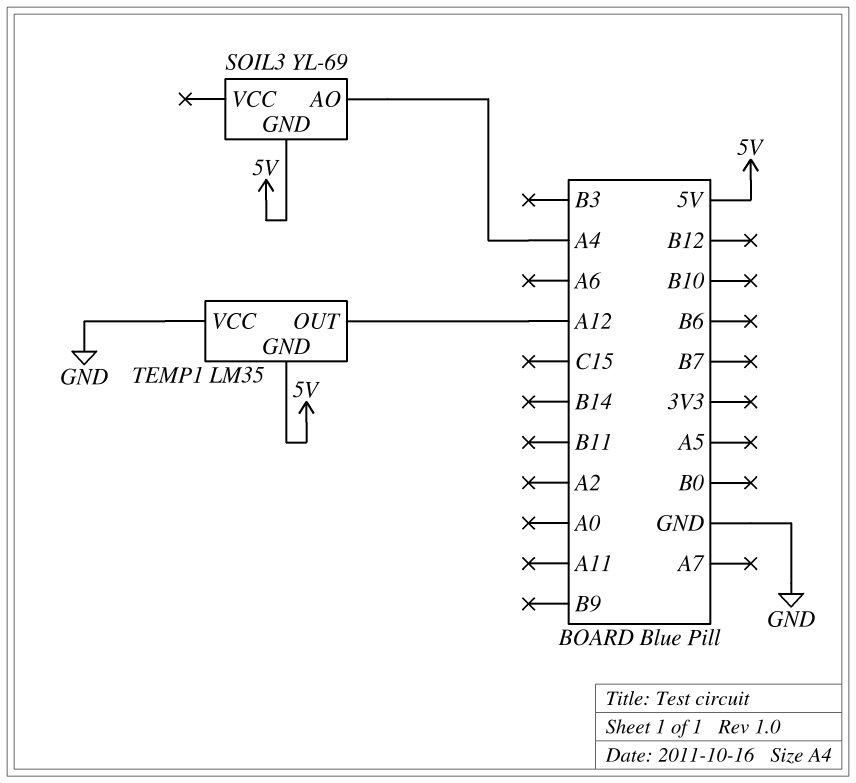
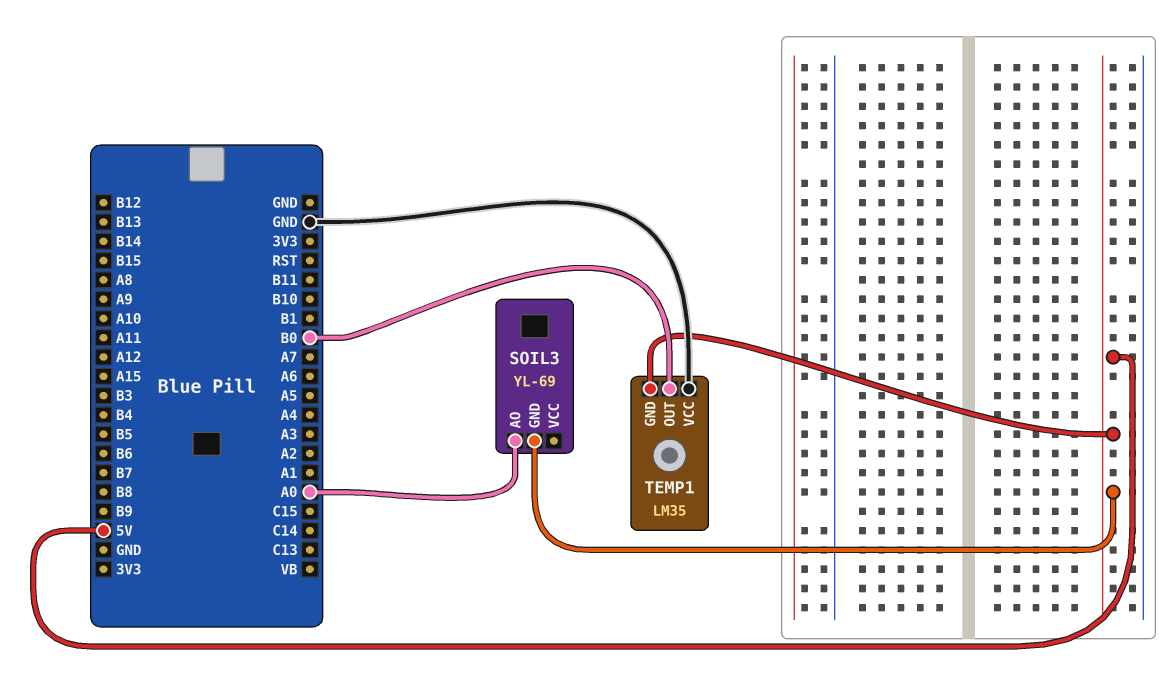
SOIL3 pin AO: A4 -> A0
TEMP1 pin OUT: A12 -> B0

